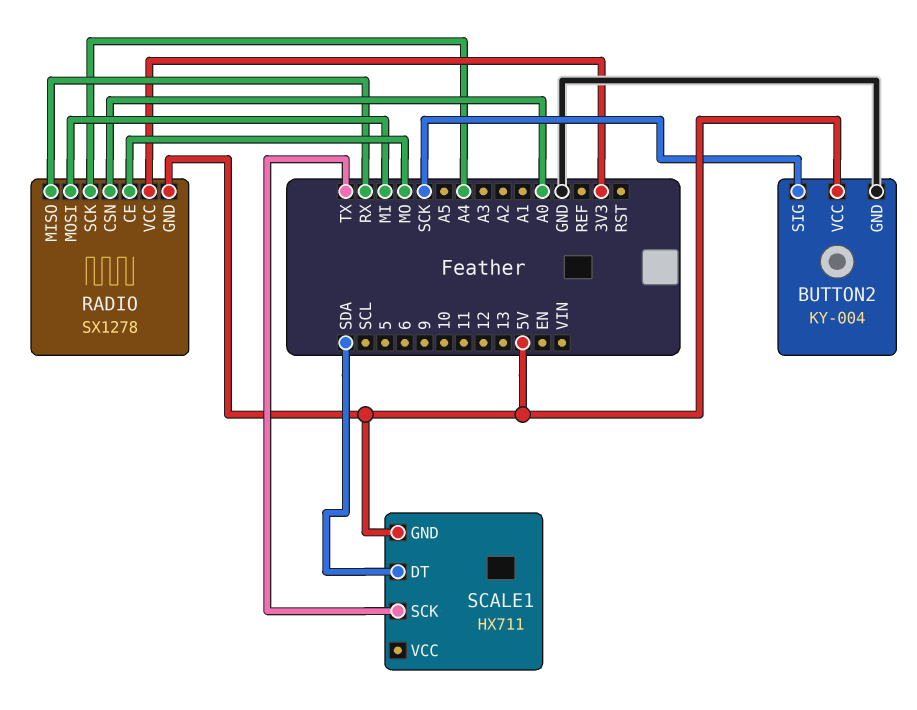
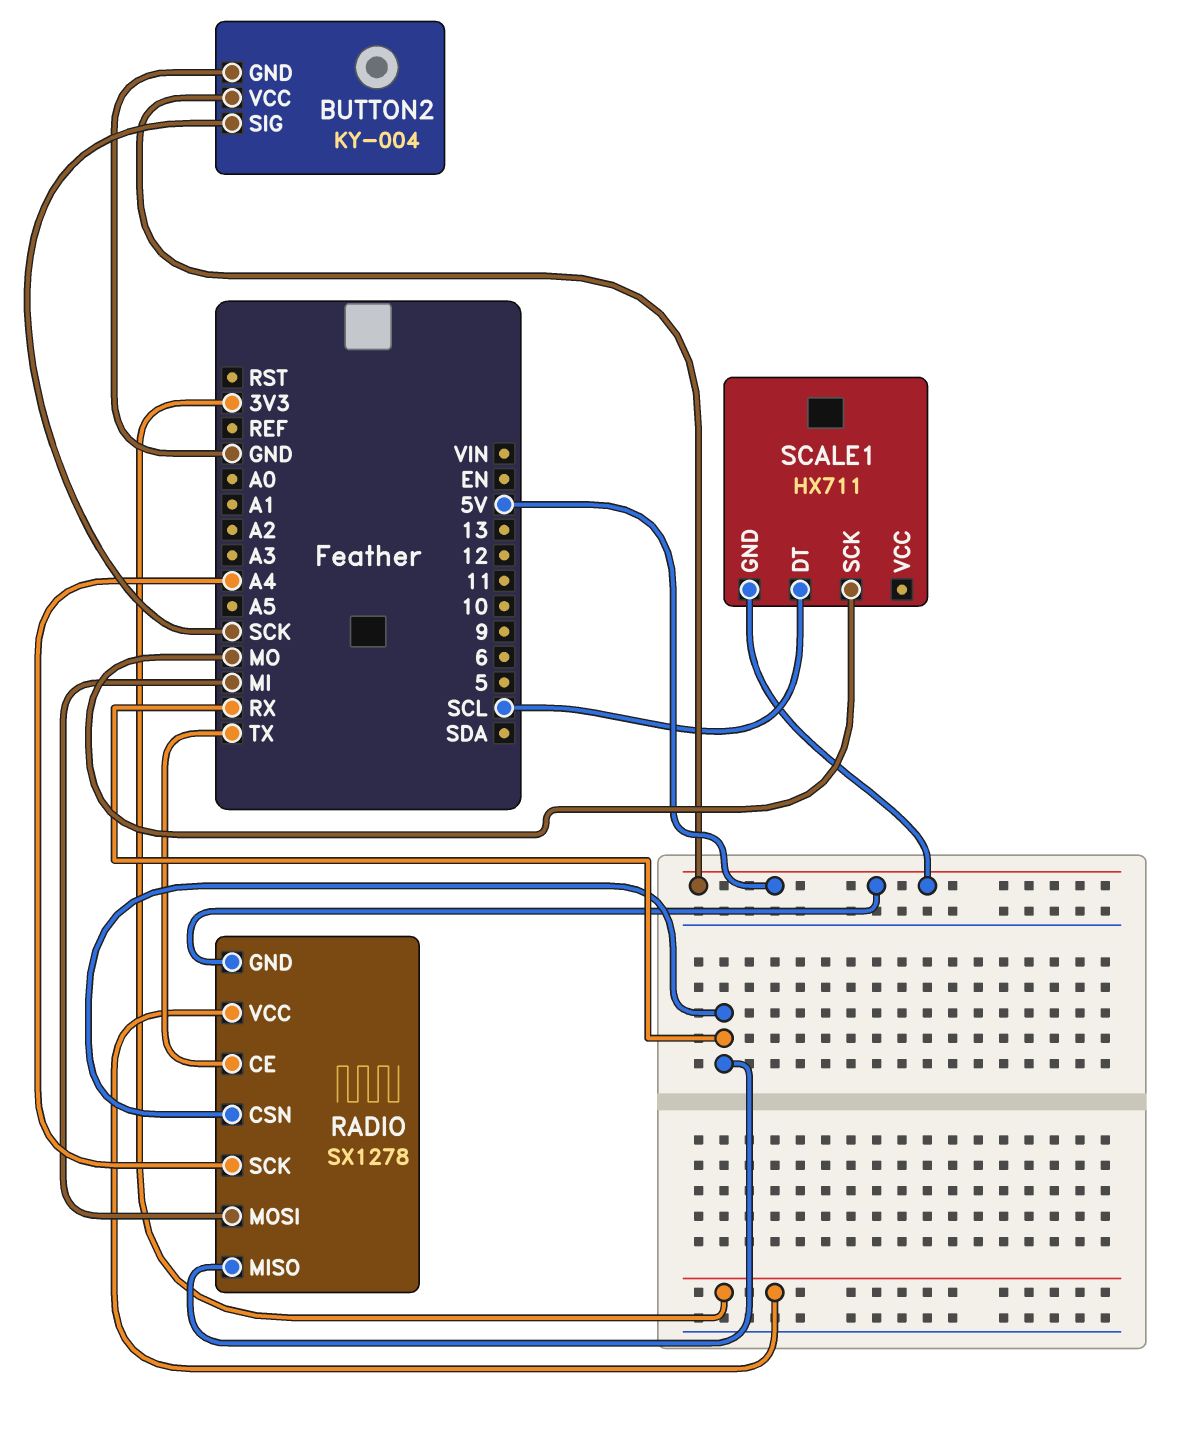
RADIO pin CE: MO -> TX
RADIO pin CSN: A0 -> RX
SCALE1 pin DT: SDA -> SCL
SCALE1 pin SCK: TX -> MO

